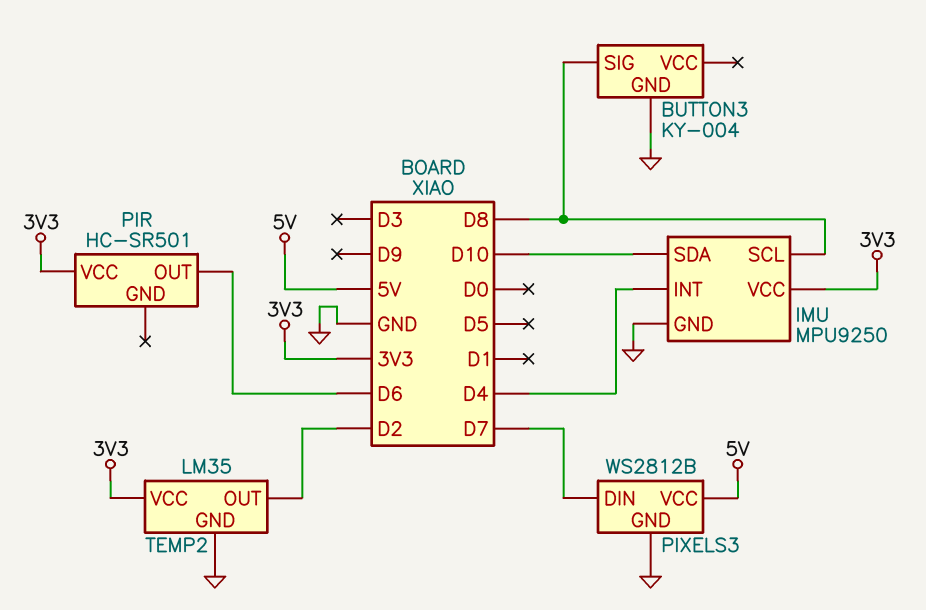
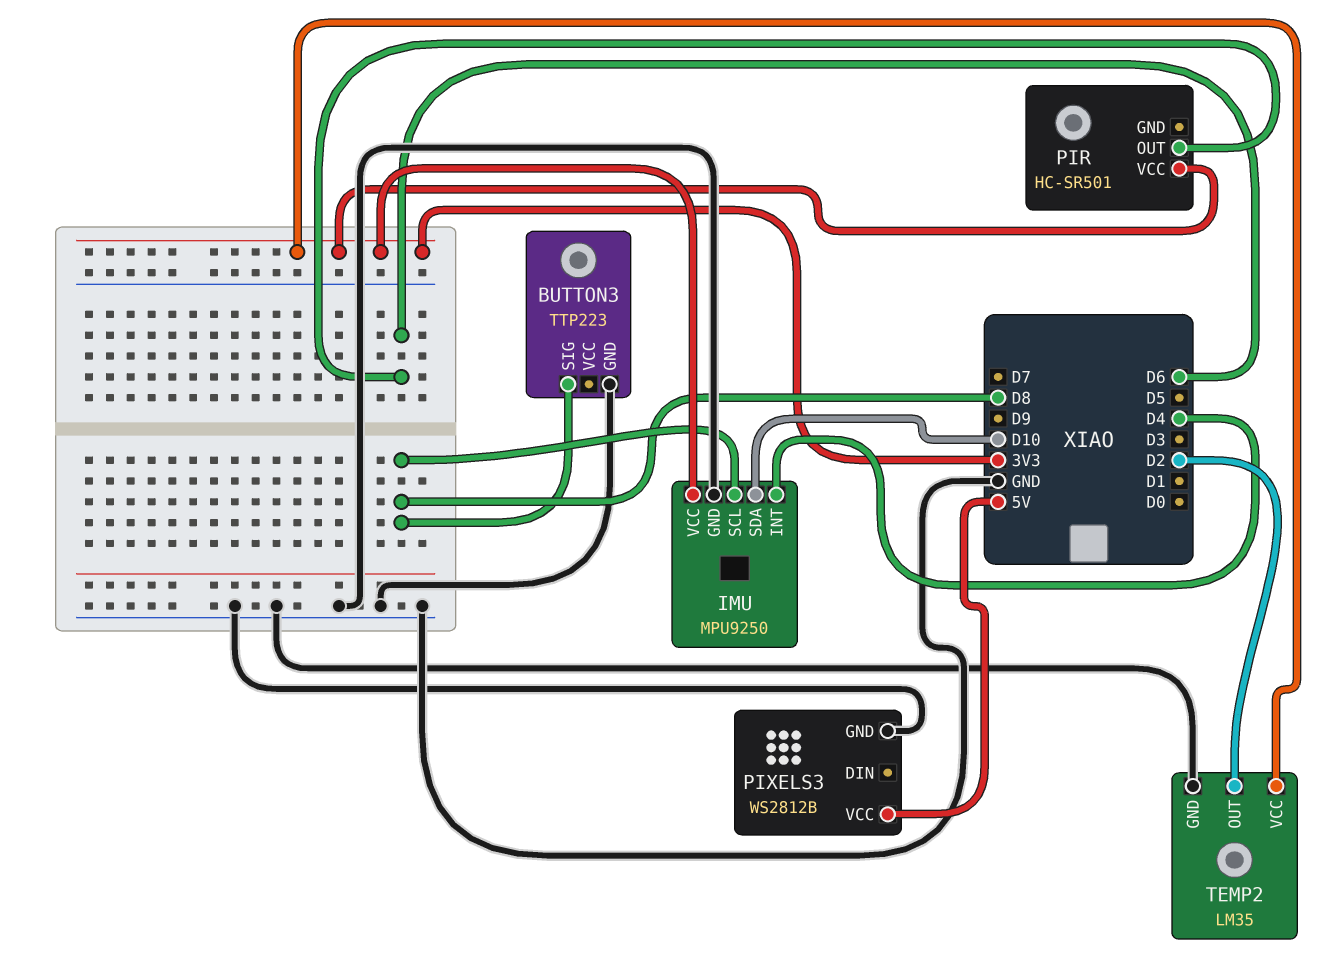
BUTTON3: KY-004 -> TTP223
PIXELS3 pin DIN: D7 -> none

